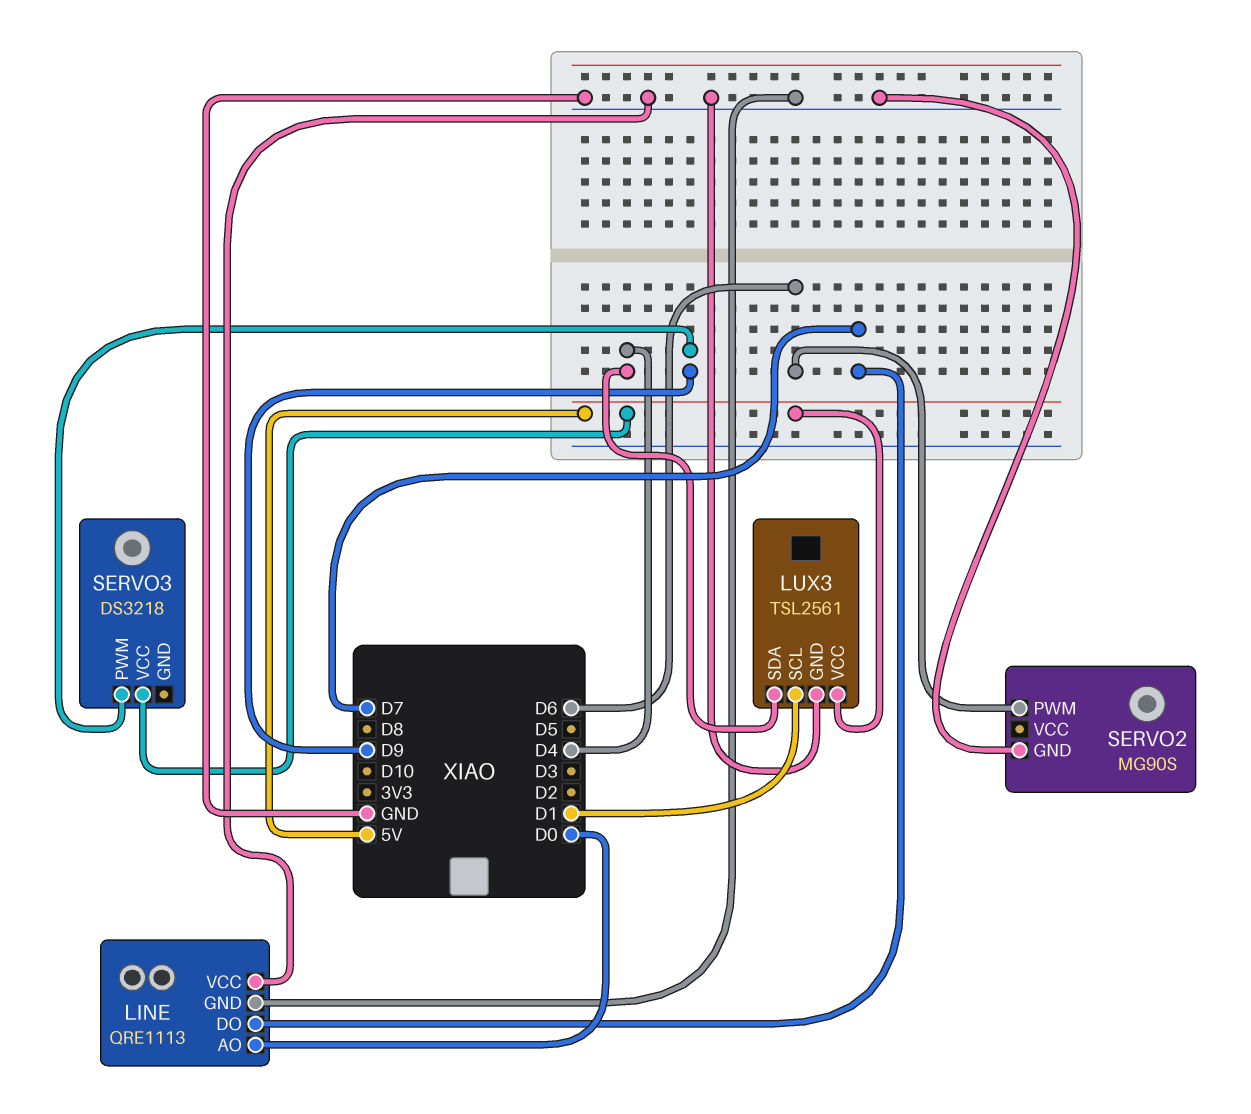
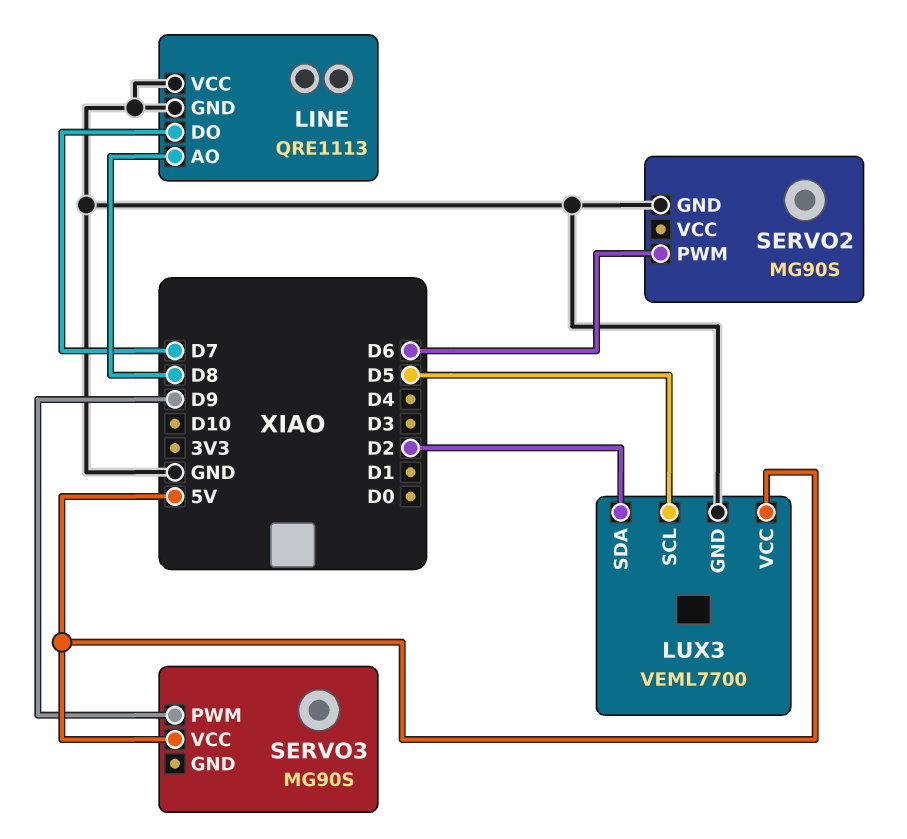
LINE pin AO: D0 -> D8
LUX3: TSL2561 -> VEML7700
LUX3 pin SCL: D1 -> D5
LUX3 pin SDA: D4 -> D2
SERVO3: DS3218 -> MG90S

